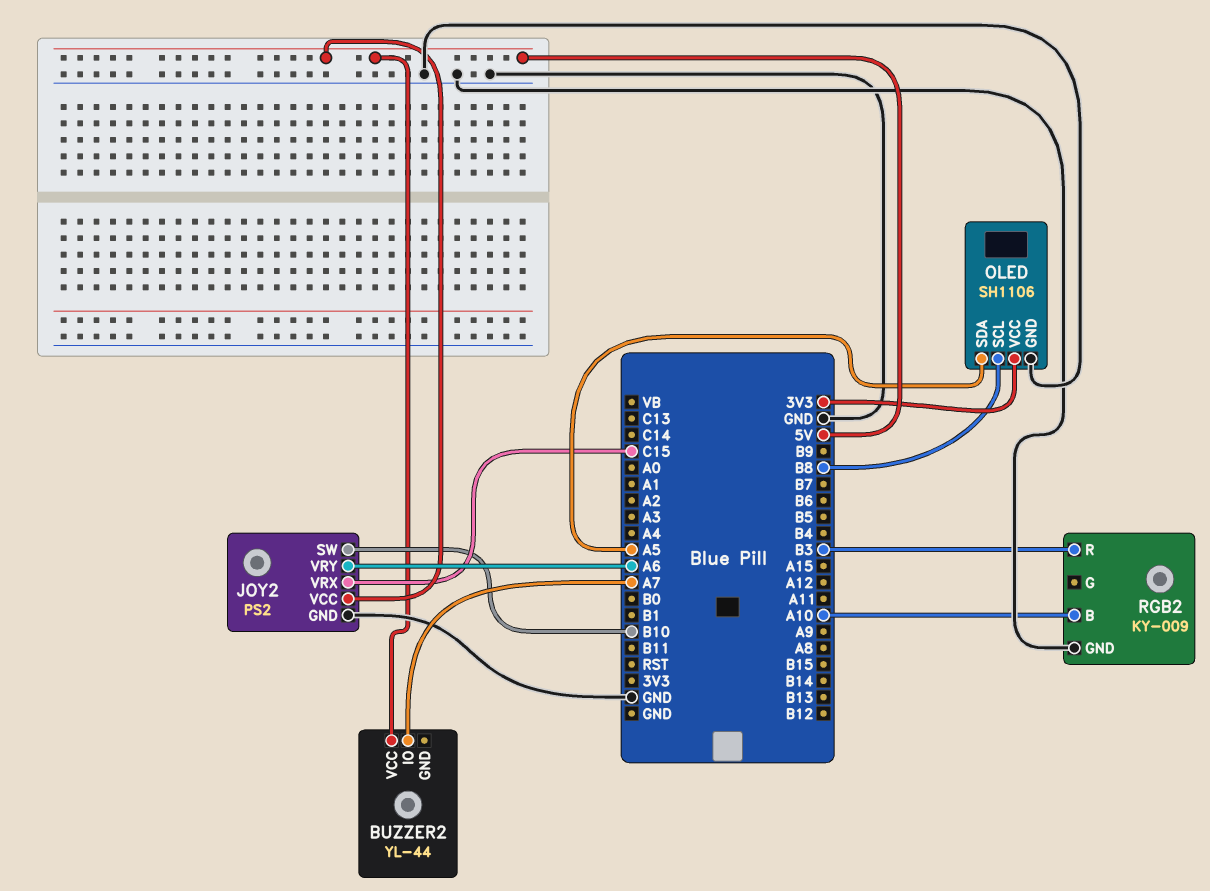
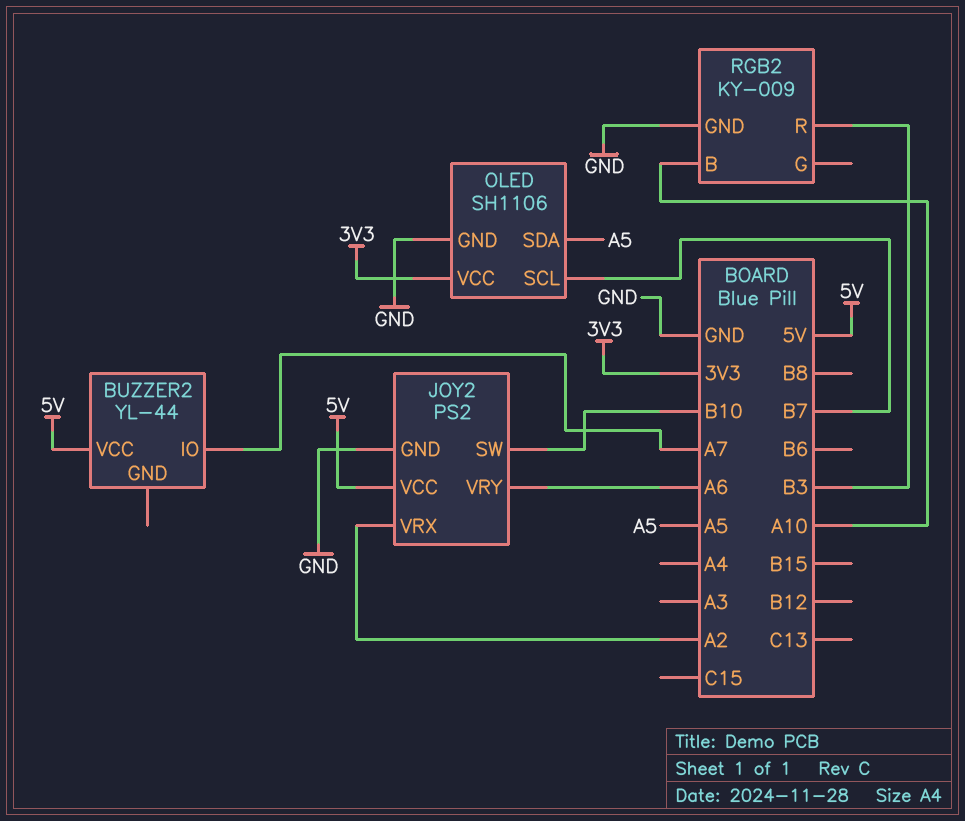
JOY2 pin VRX: C15 -> A2
OLED pin SCL: B8 -> B7

